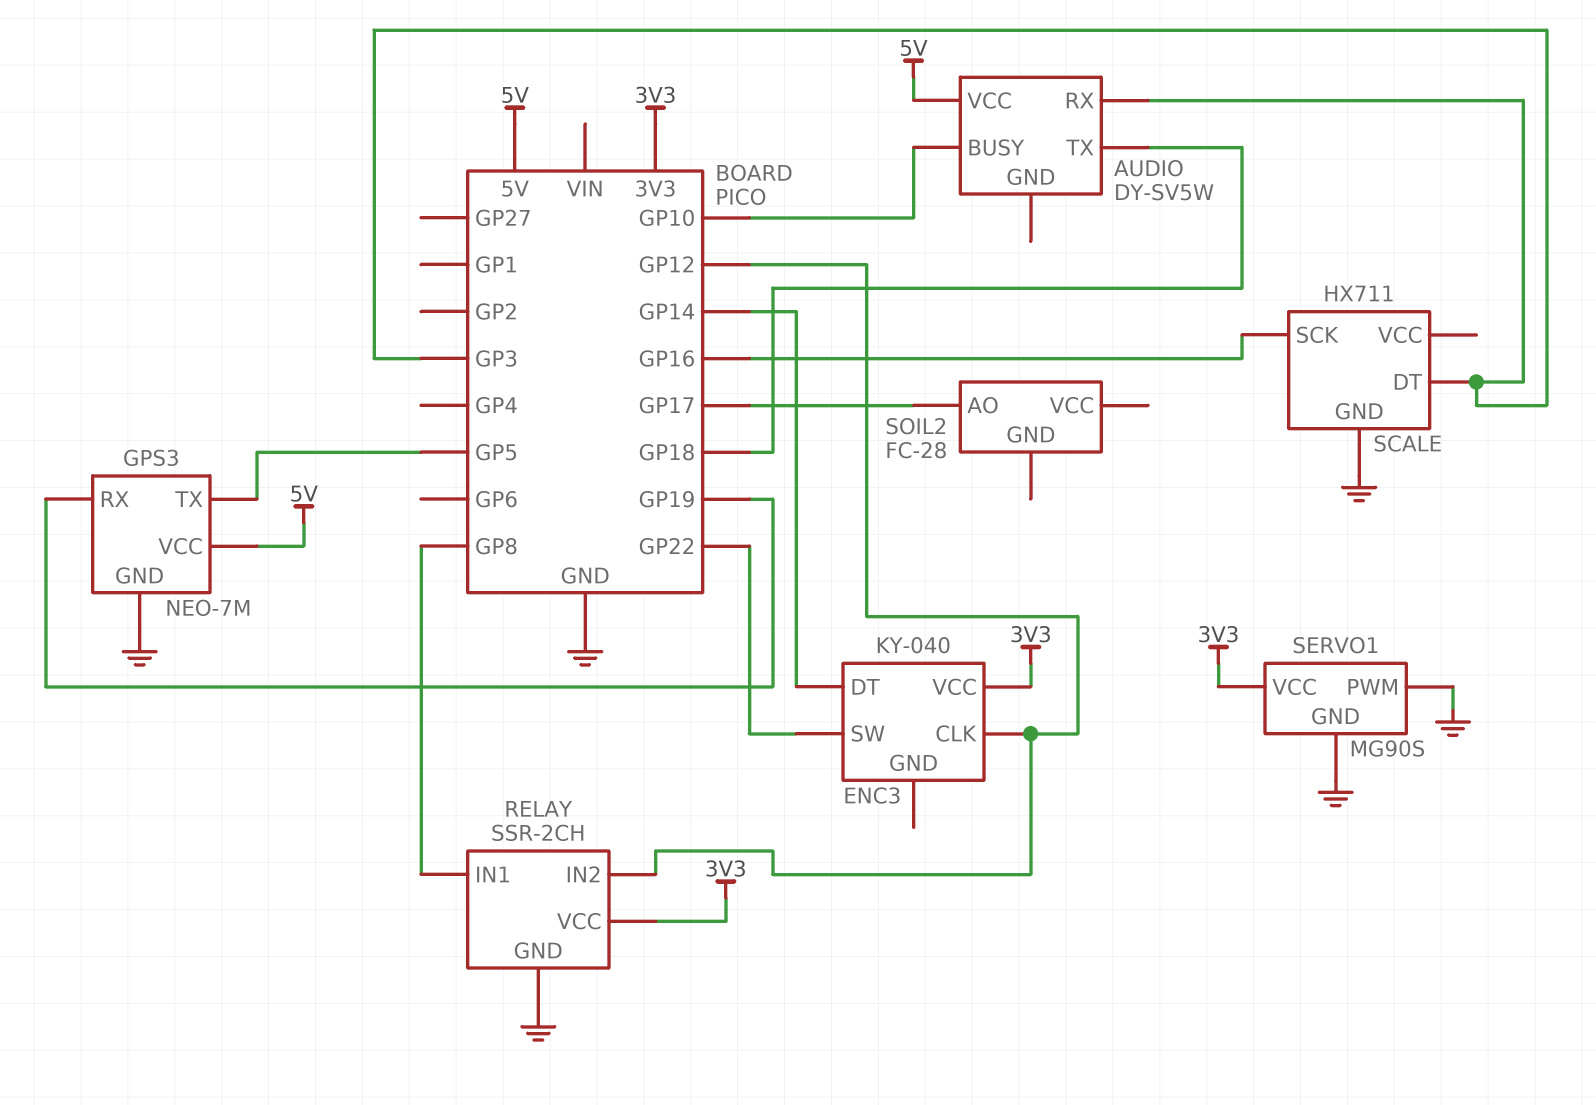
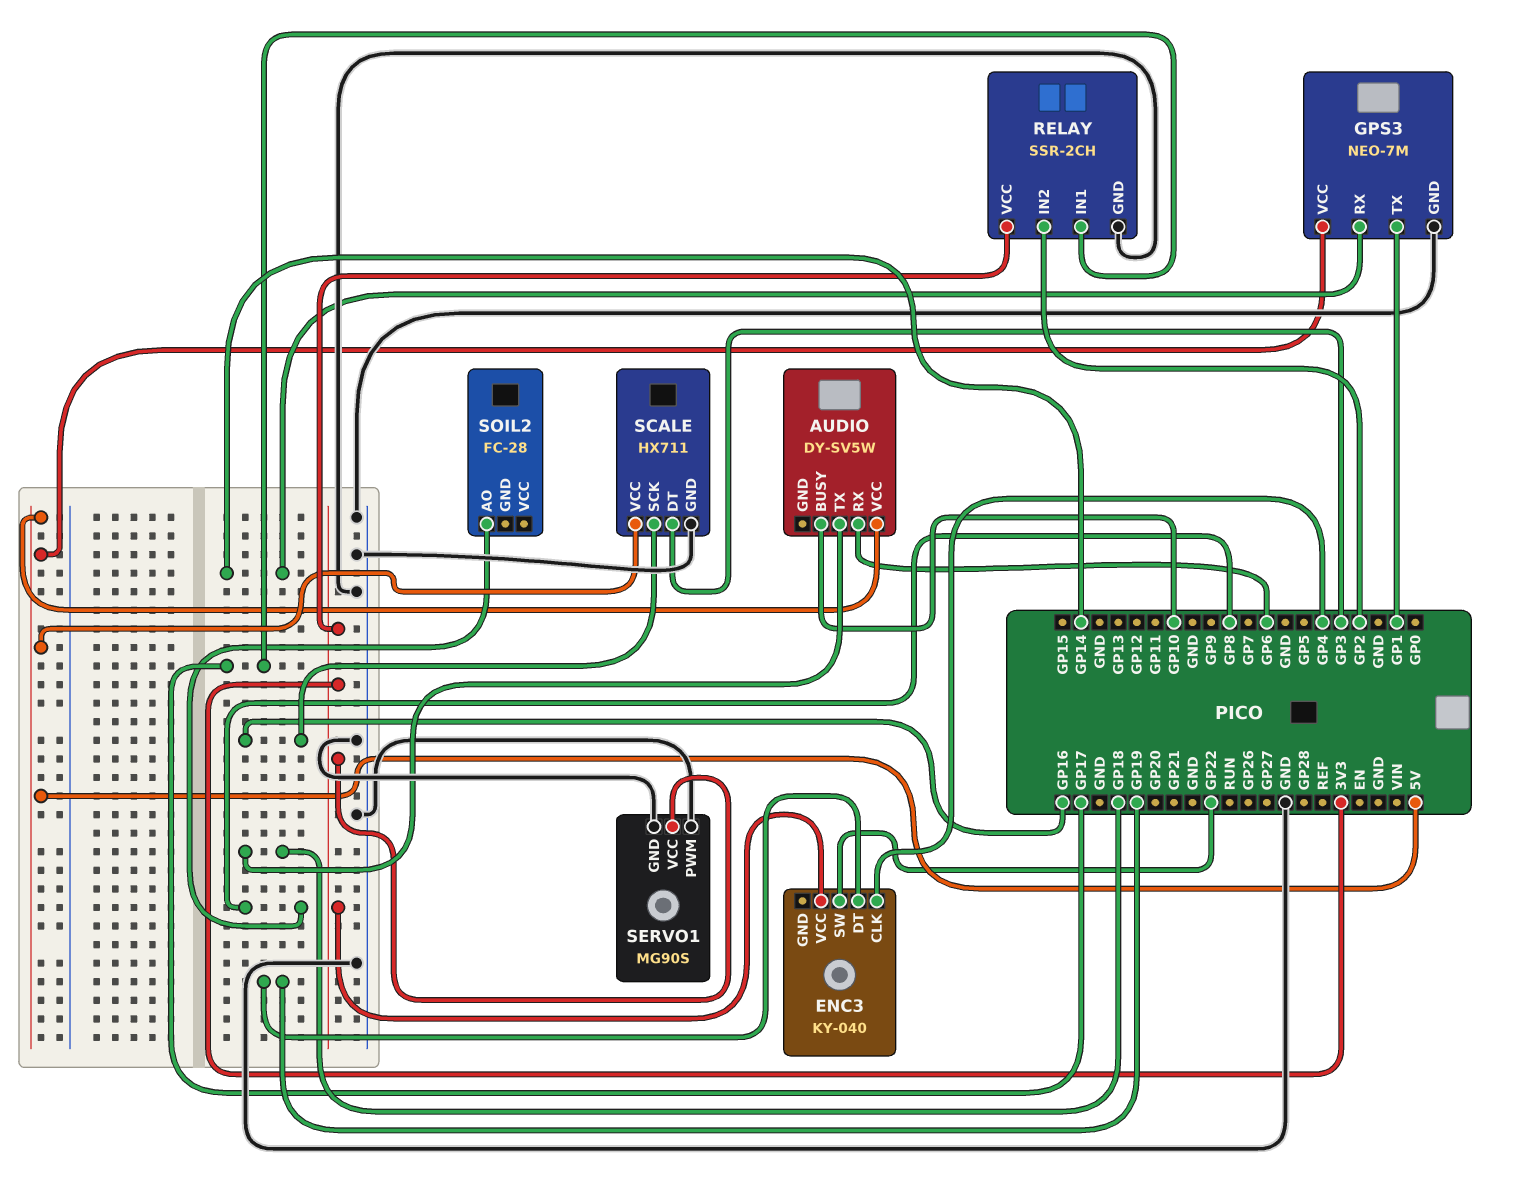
AUDIO pin RX: GP3 -> GP6
ENC3 pin CLK: GP12 -> GP4
ENC3 pin DT: GP14 -> GP19
GPS3 pin RX: GP19 -> GP14
GPS3 pin TX: GP5 -> GP1
RELAY pin IN1: GP8 -> GP17
RELAY pin IN2: GP12 -> GP2
SCALE pin VCC: none -> 5V
SOIL2 pin AO: GP17 -> GP8

